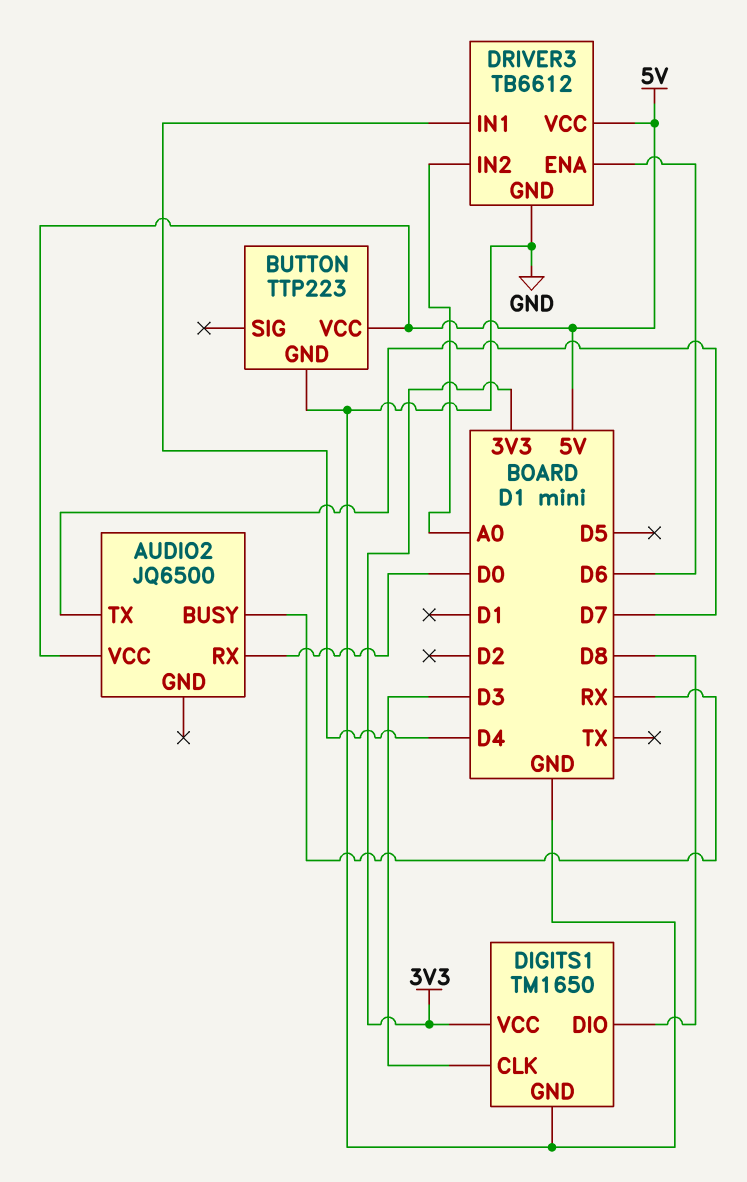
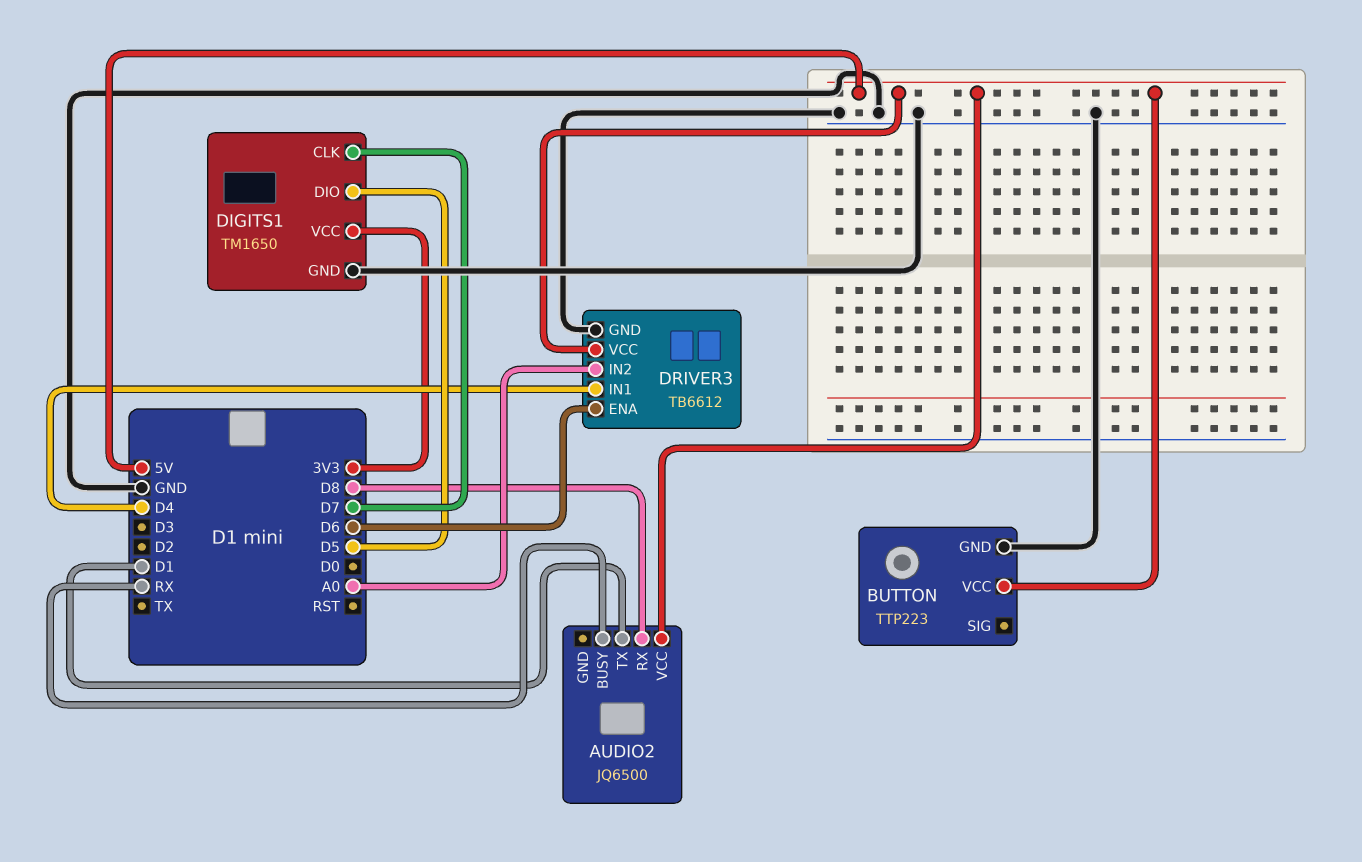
AUDIO2 pin RX: D0 -> D8
AUDIO2 pin TX: D7 -> D1
DIGITS1 pin CLK: D3 -> D7
DIGITS1 pin DIO: D8 -> D5

